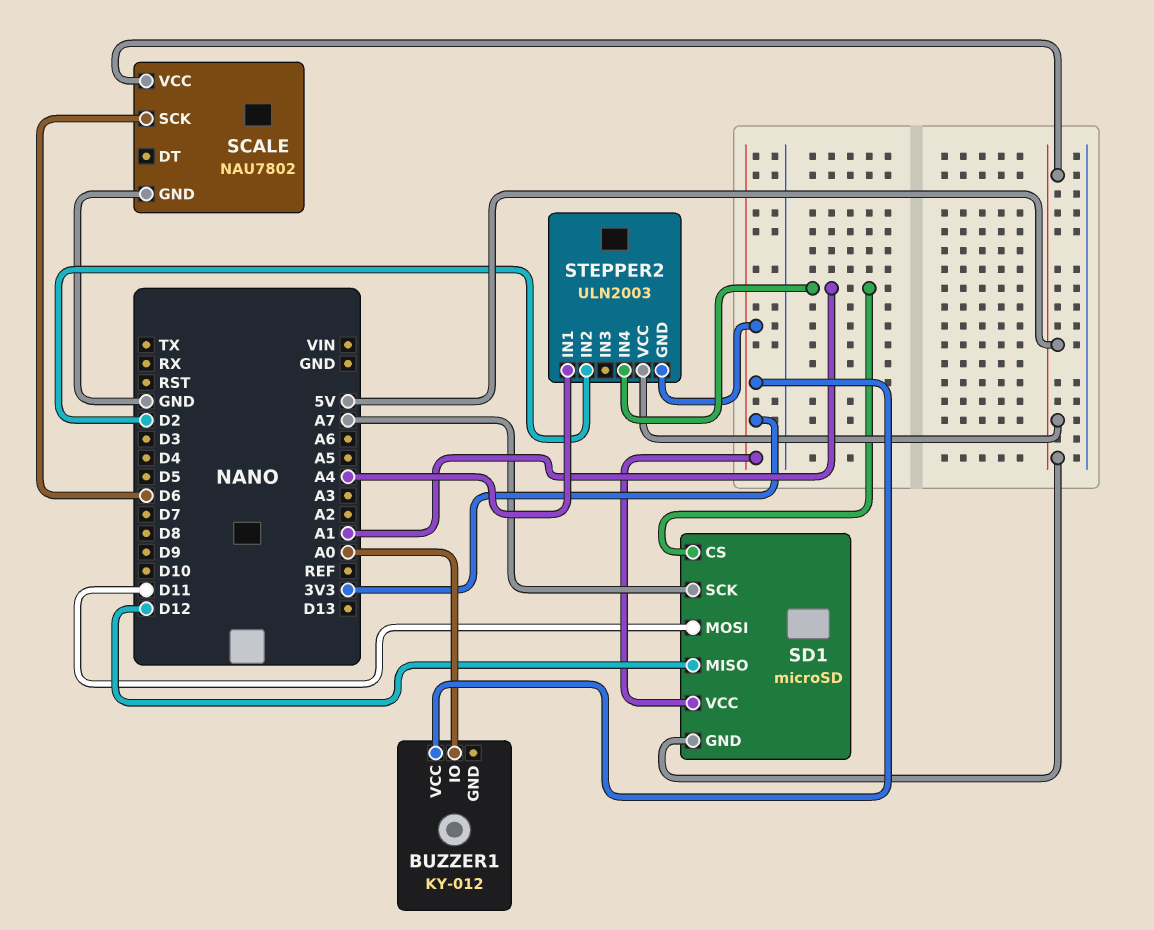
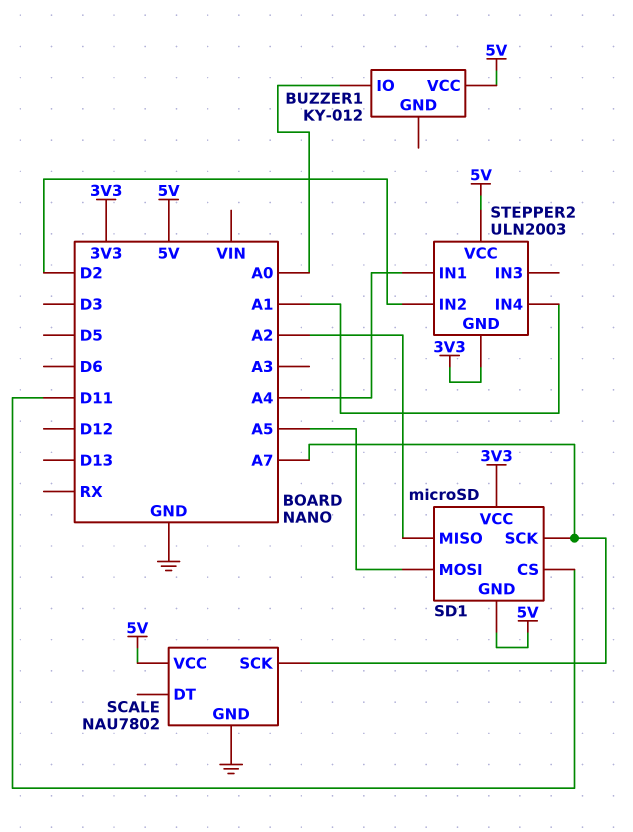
BUZZER1 pin VCC: 3V3 -> 5V
SCALE pin SCK: D6 -> A7
SD1 pin CS: A1 -> D11
SD1 pin MISO: D12 -> A2
SD1 pin MOSI: D11 -> A5

